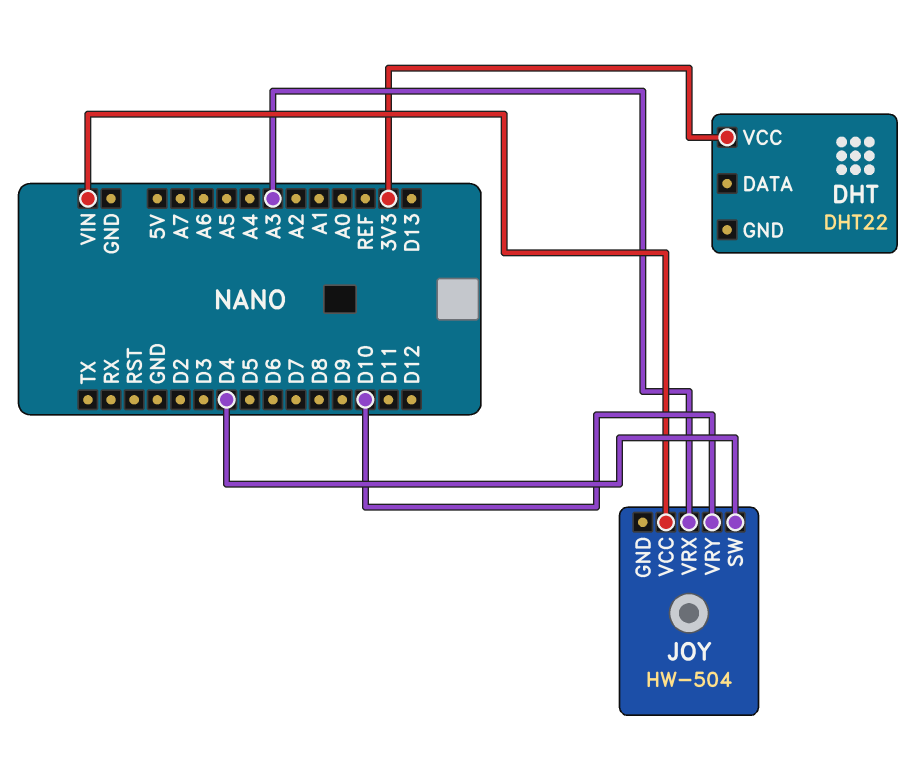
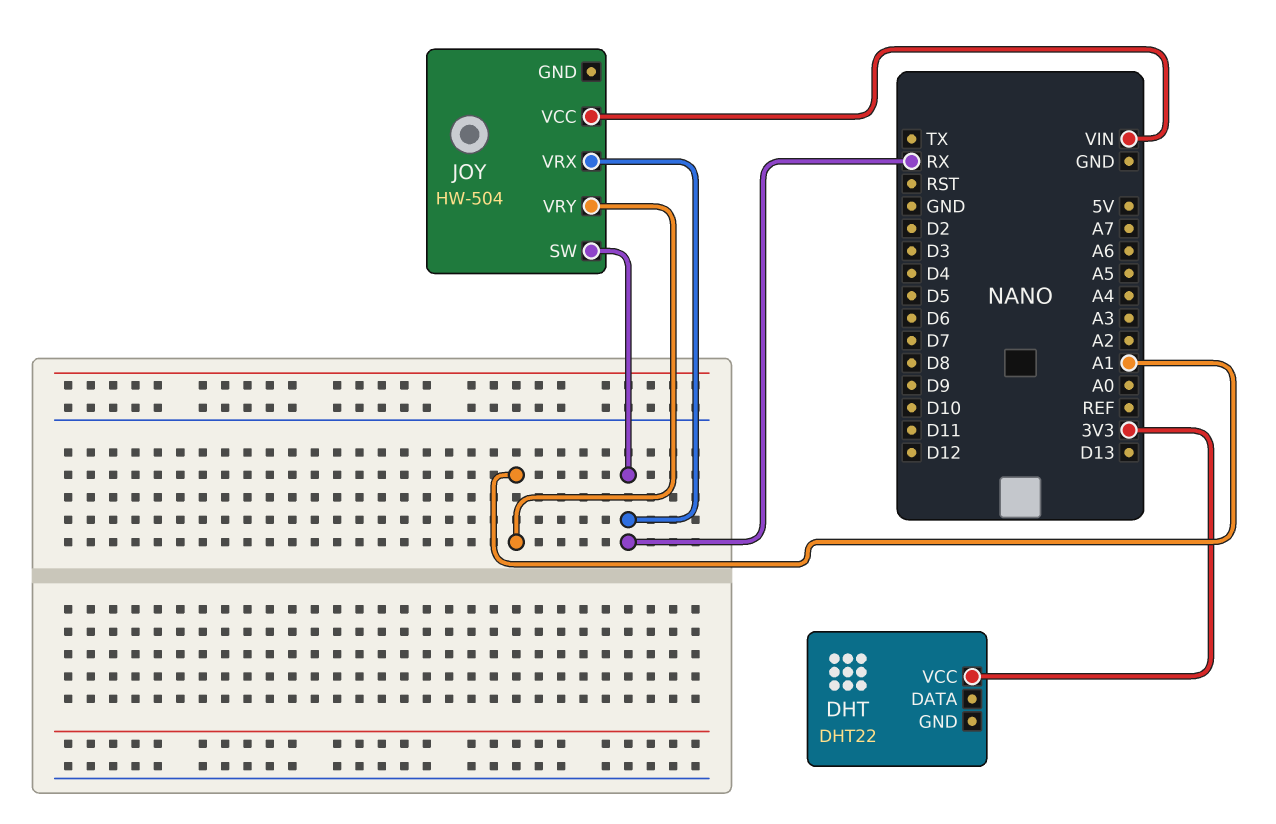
JOY pin SW: D4 -> RX
JOY pin VRX: A3 -> RX
JOY pin VRY: D10 -> A1

